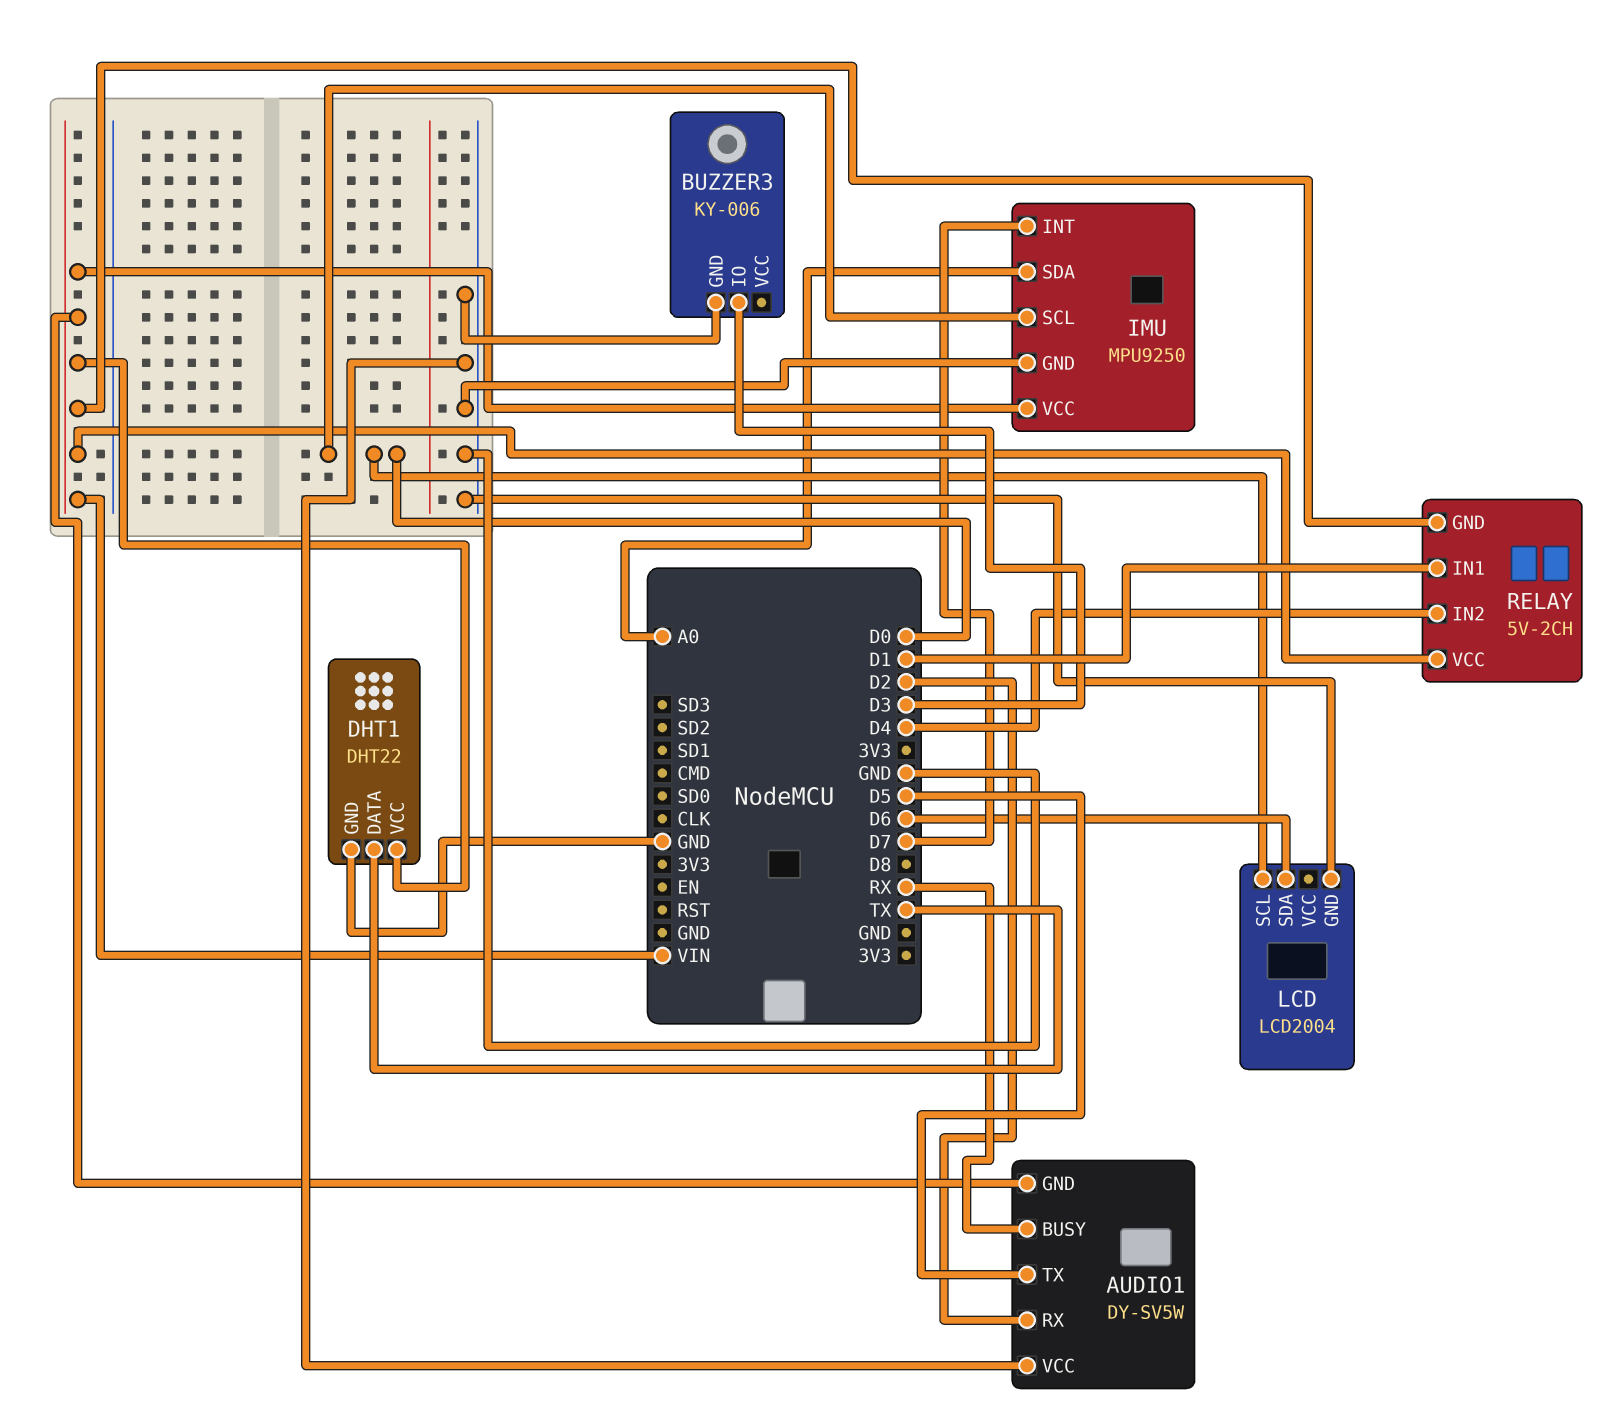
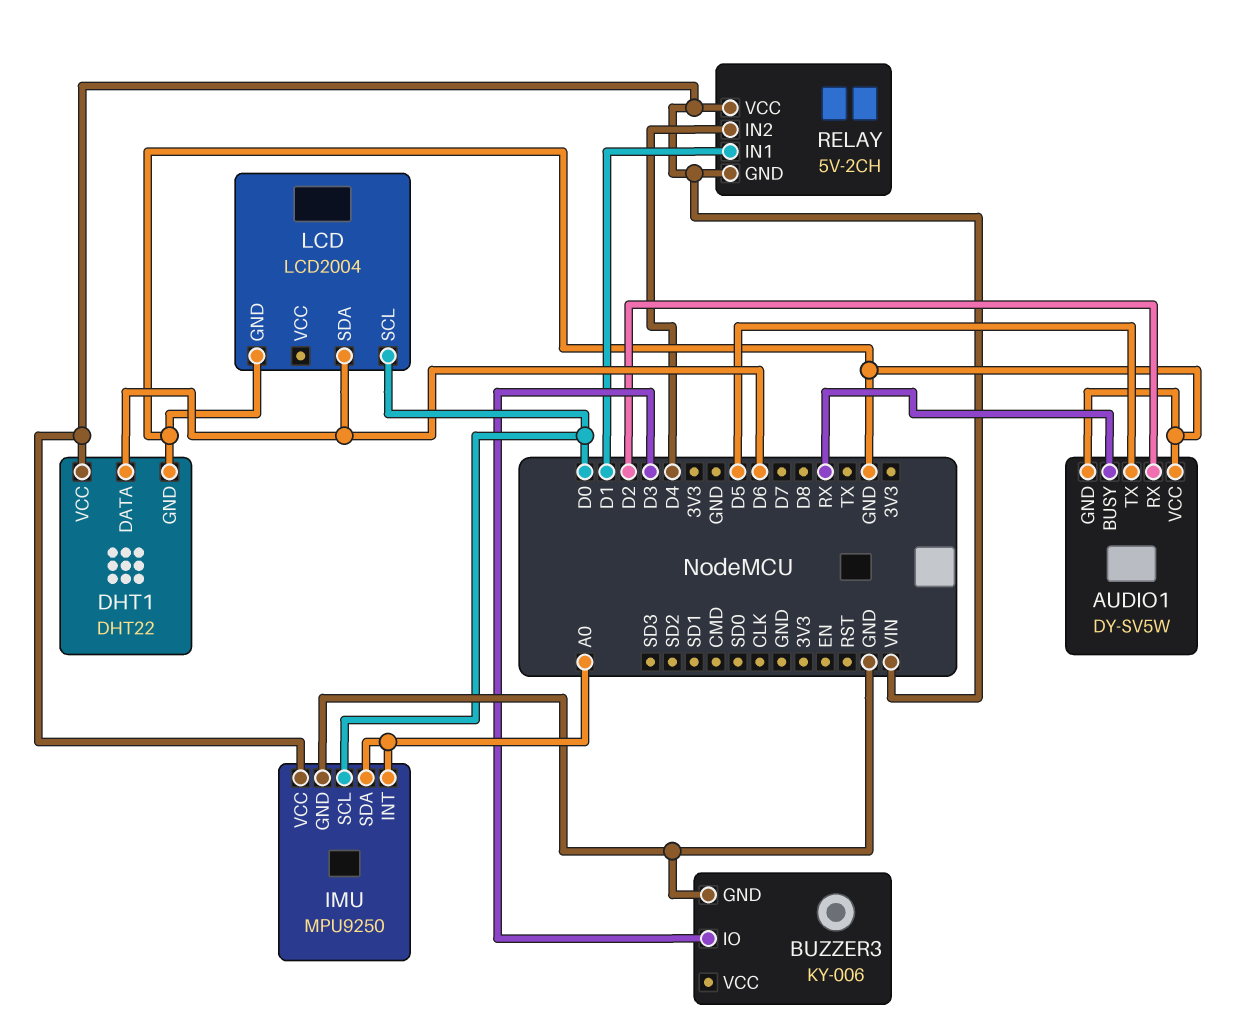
AUDIO1 pin GND: VIN -> GND
DHT1 pin DATA: TX -> D6
IMU pin INT: D7 -> A0

